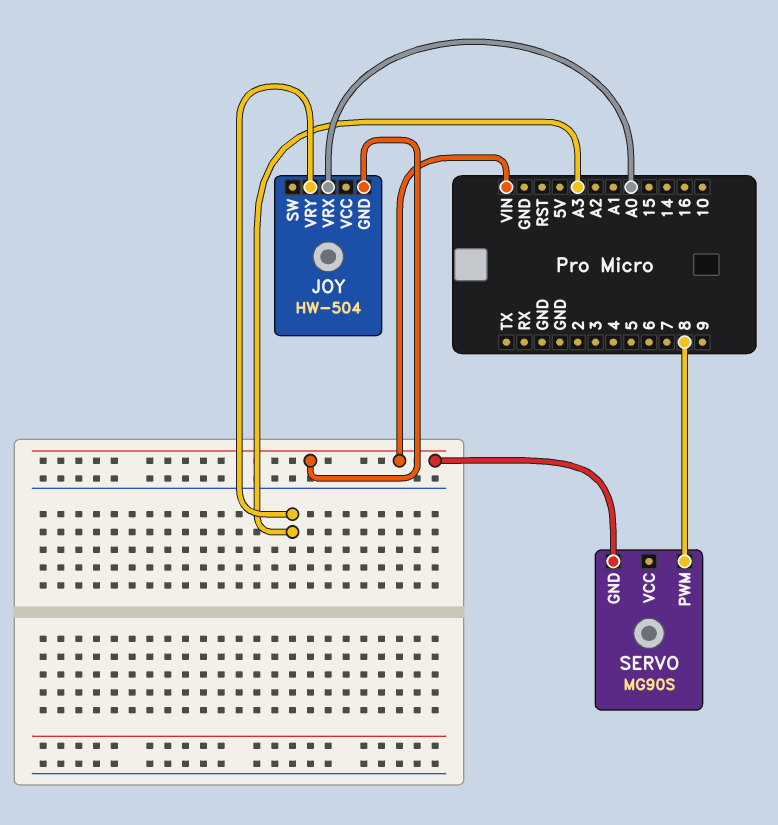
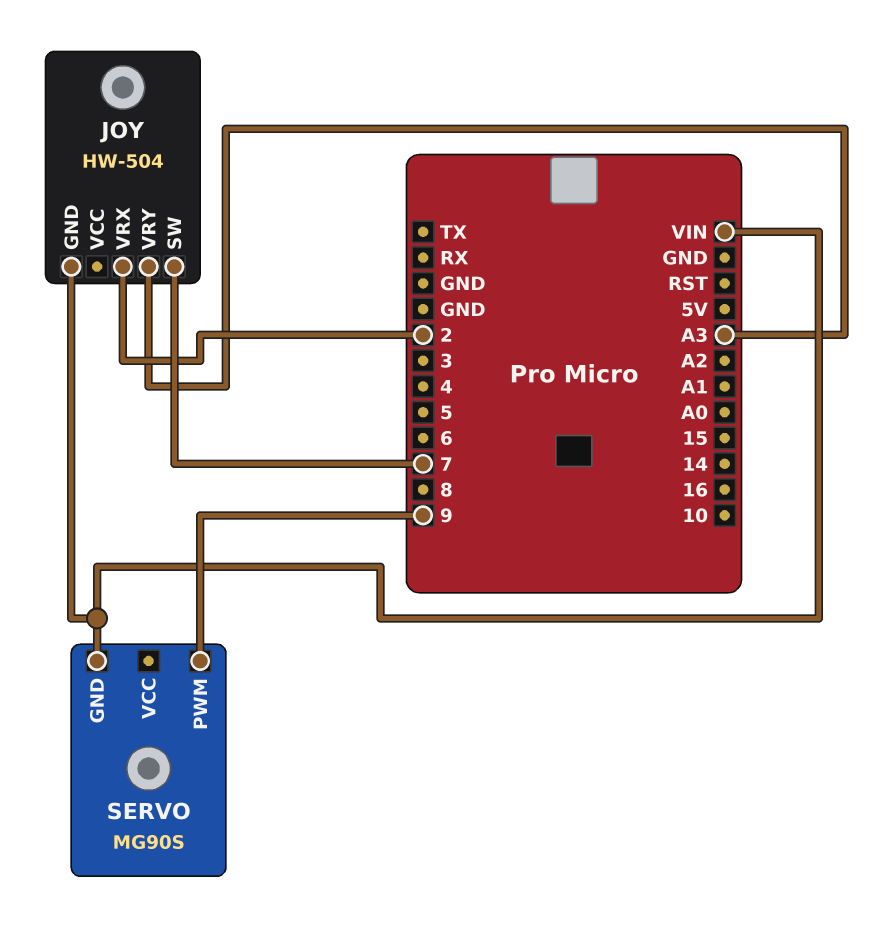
JOY pin SW: none -> 7
JOY pin VRX: A0 -> 2
SERVO pin PWM: 8 -> 9

